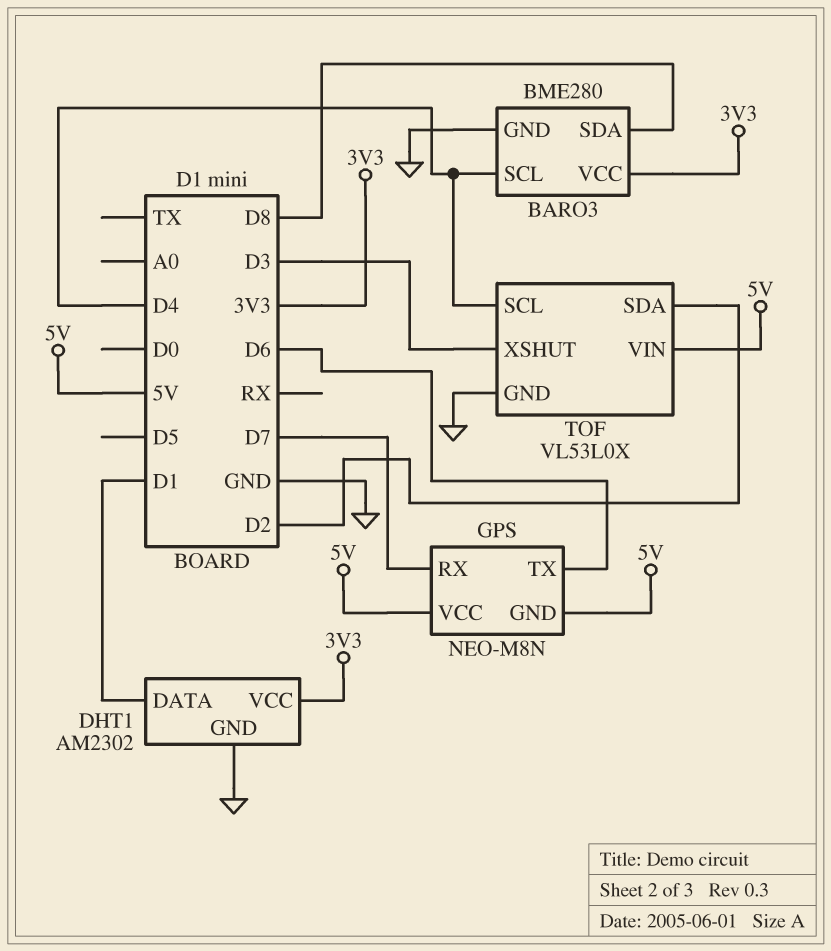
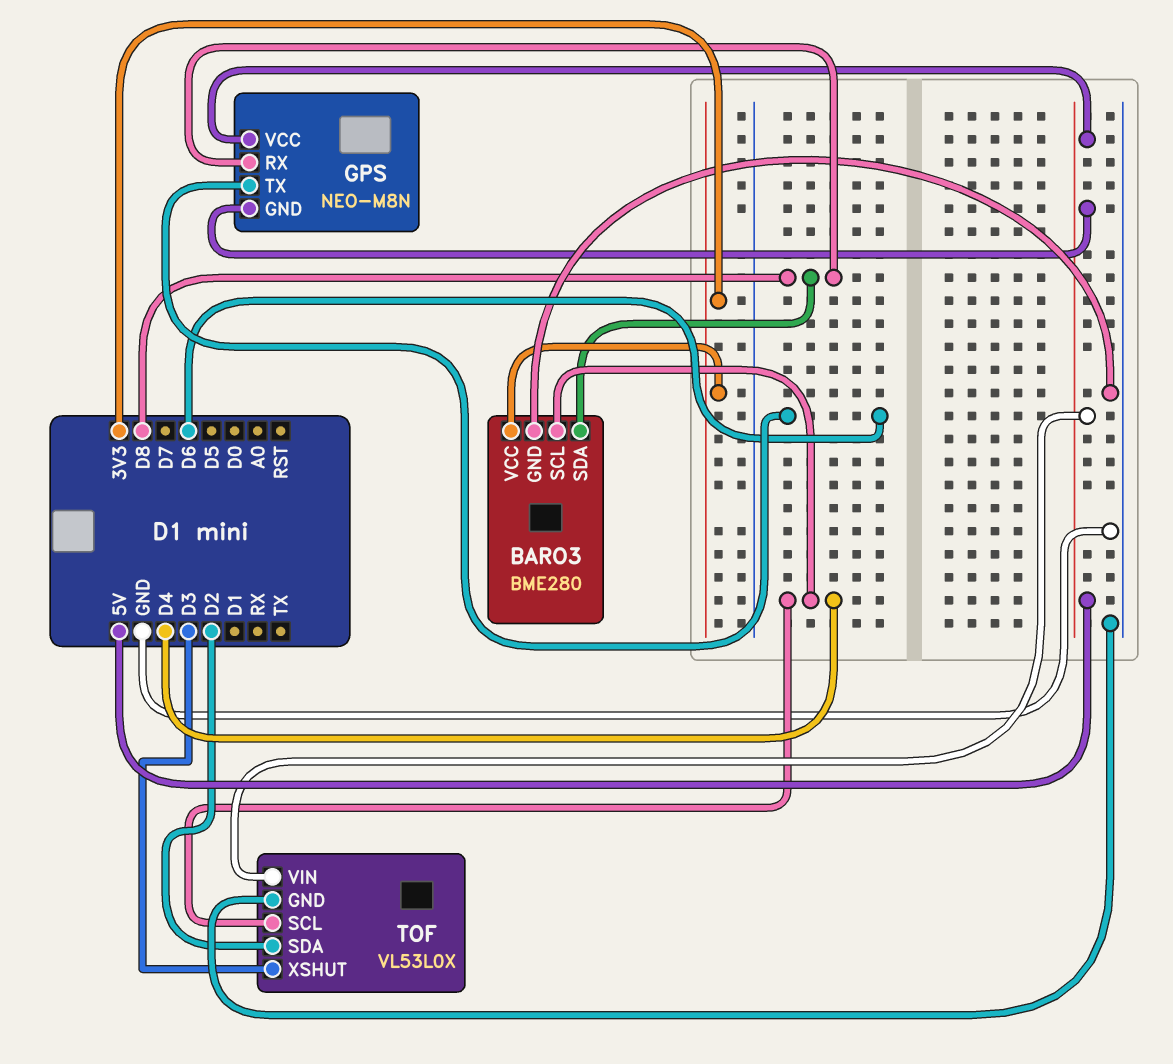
DHT1: AM2302 -> none
DHT1 pin DATA: D1 -> none
DHT1 pin GND: GND -> none
DHT1 pin VCC: 3V3 -> none
GPS pin RX: D7 -> D8

